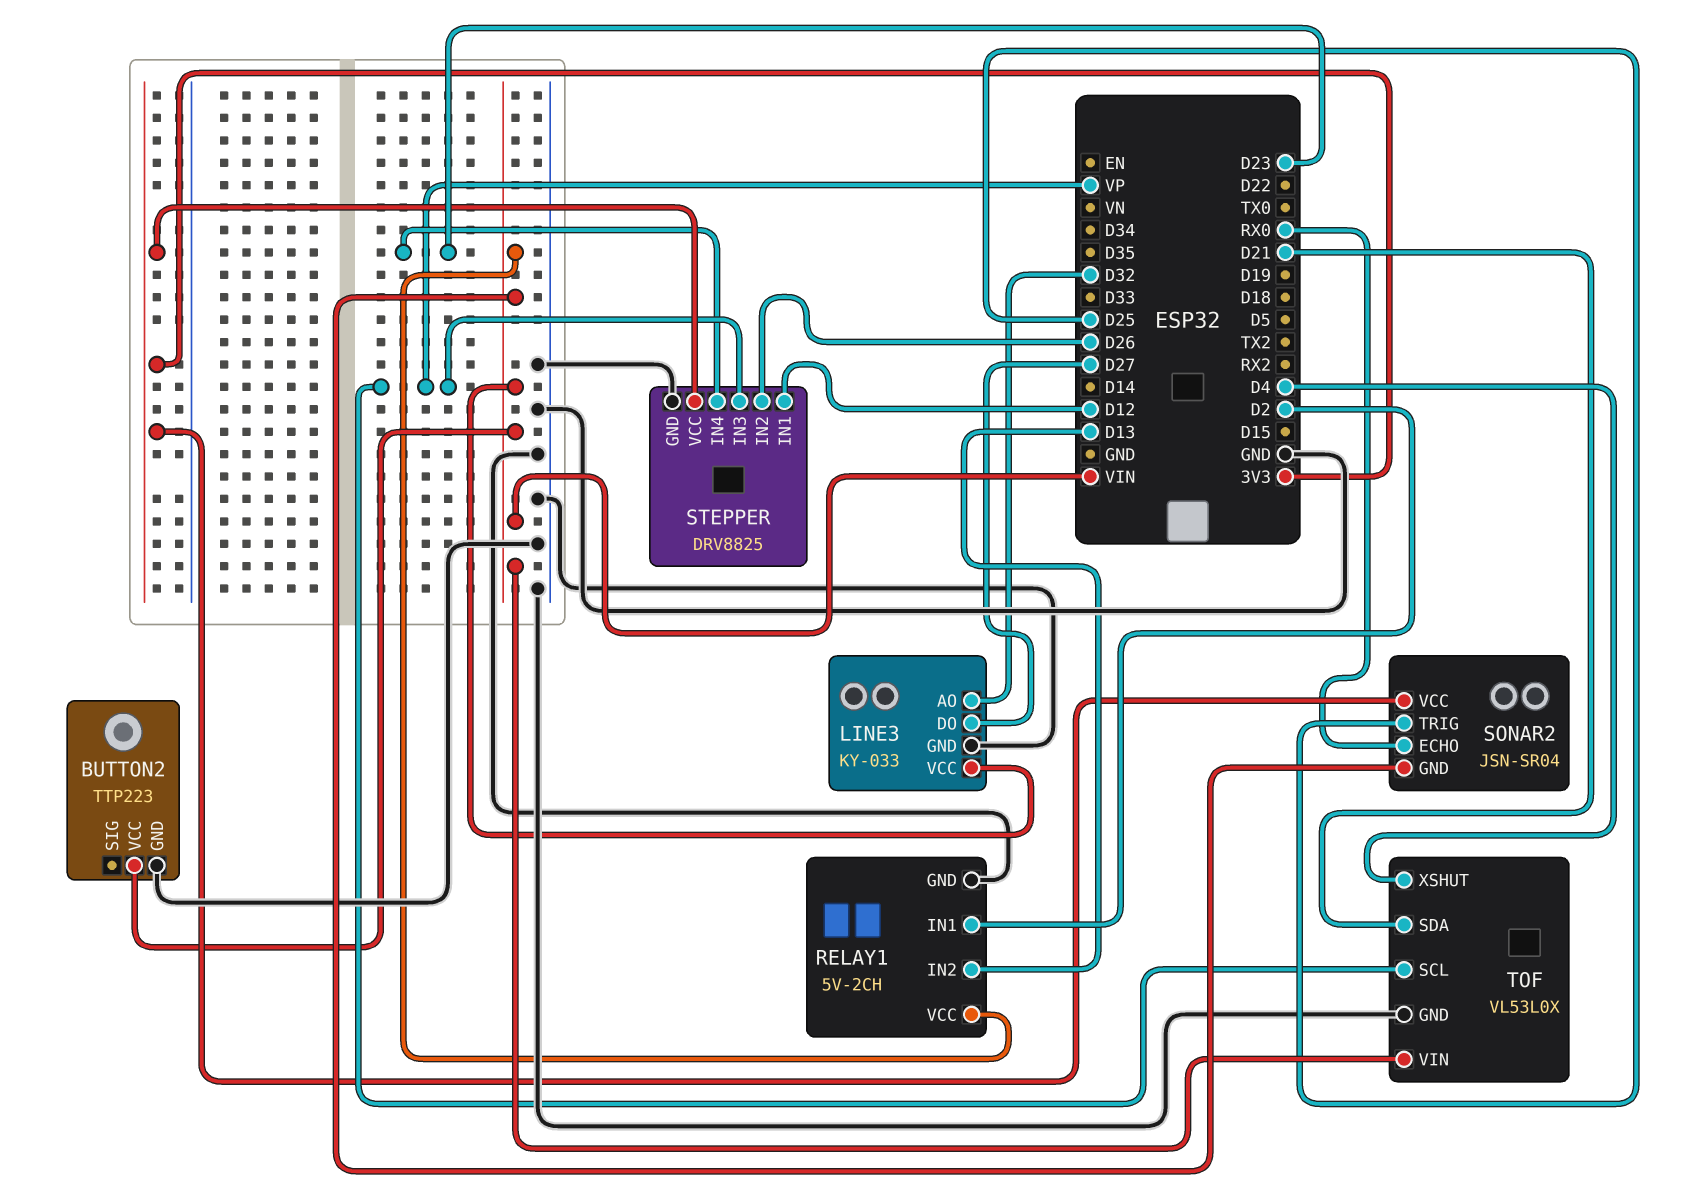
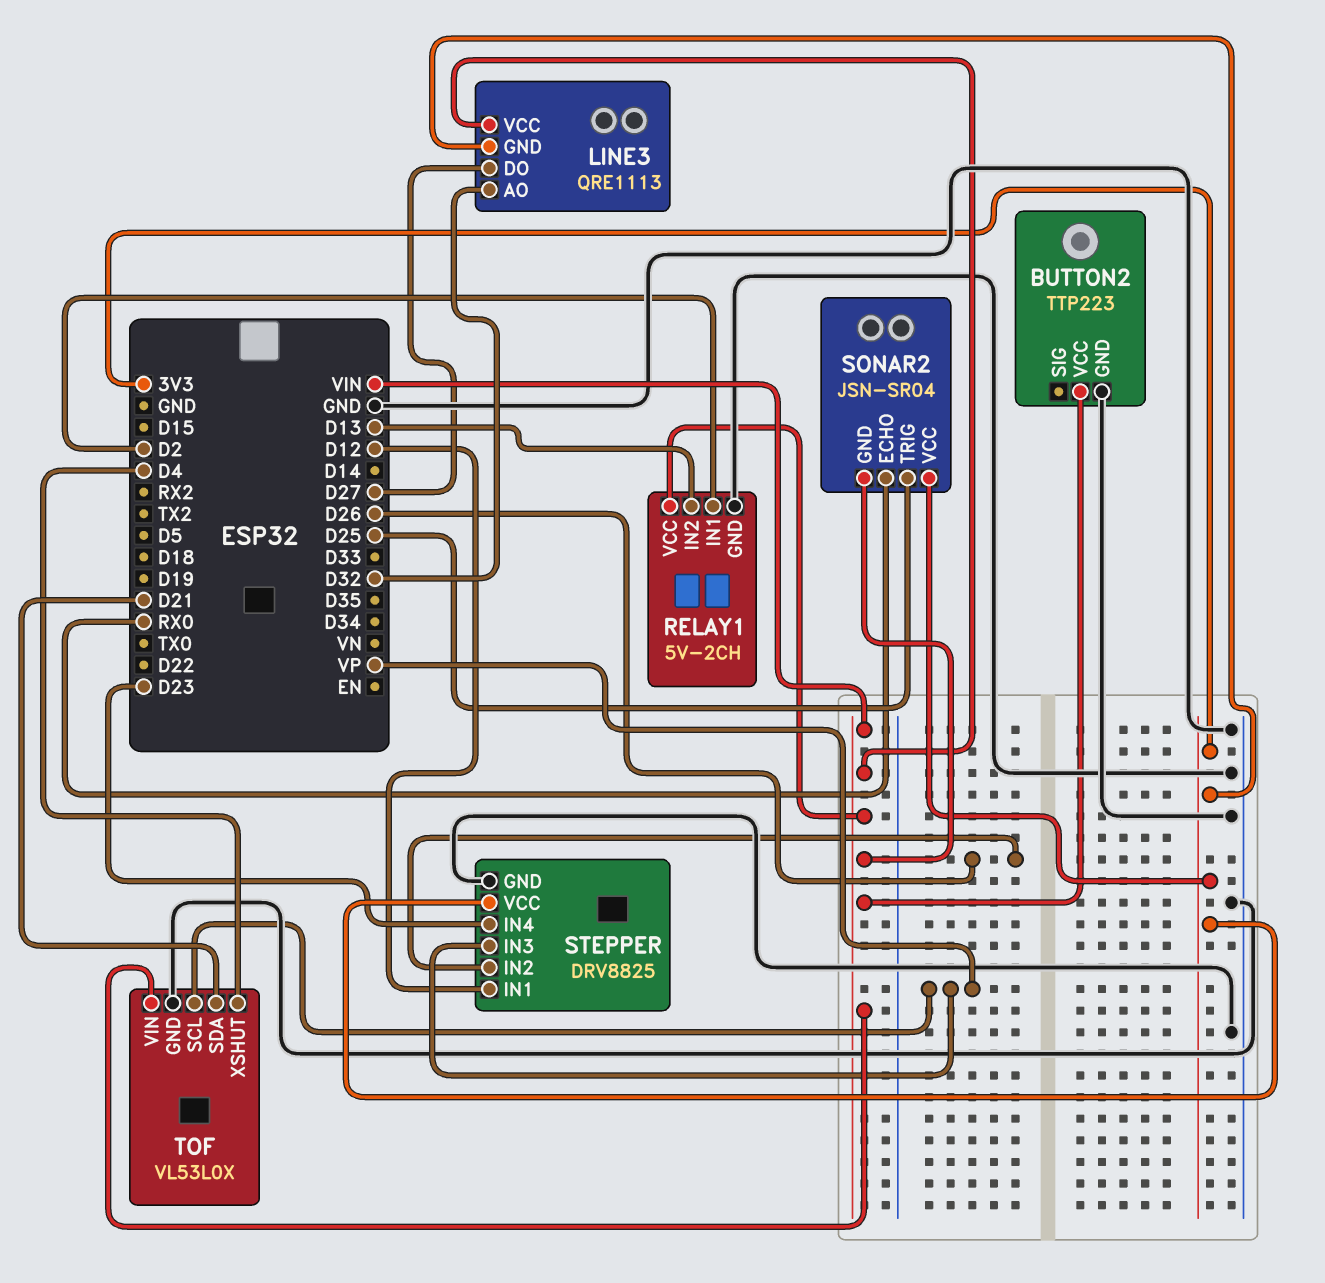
LINE3: KY-033 -> QRE1113
LINE3 pin GND: GND -> 3V3

